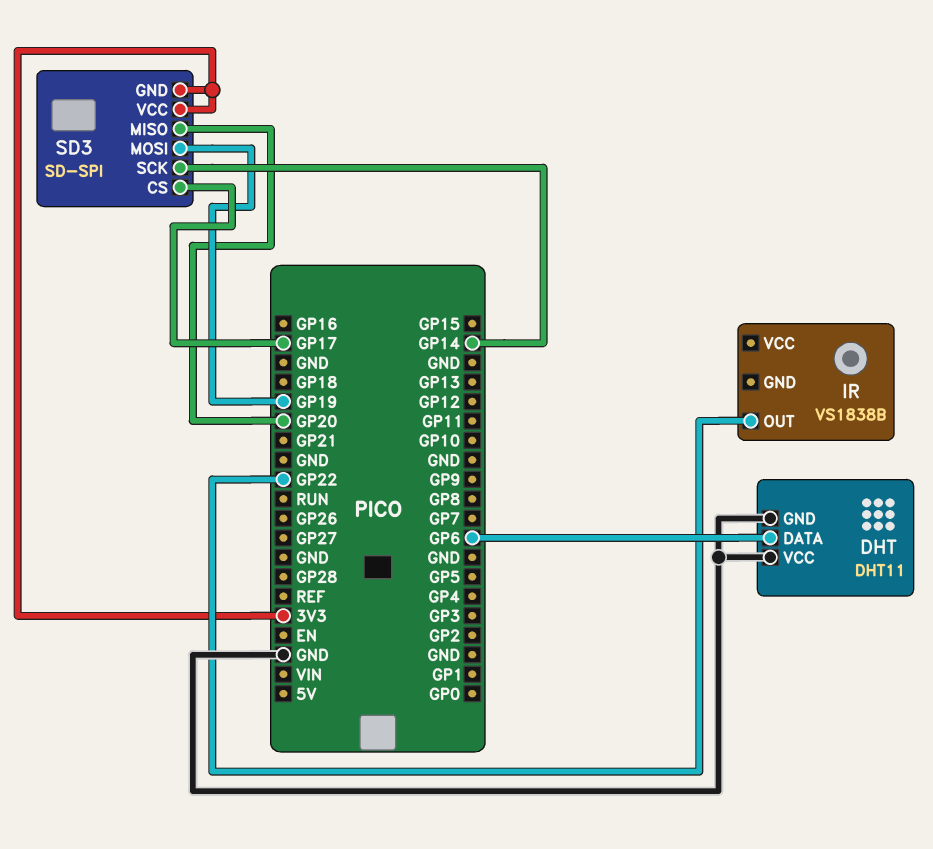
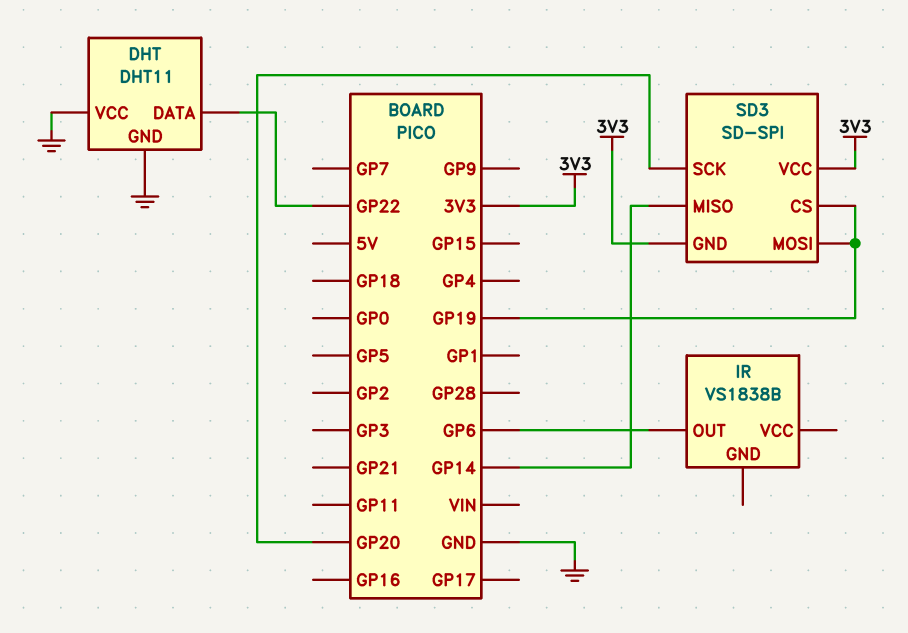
DHT pin DATA: GP6 -> GP22
IR pin OUT: GP22 -> GP6
SD3 pin CS: GP17 -> GP19
SD3 pin MISO: GP20 -> GP14
SD3 pin SCK: GP14 -> GP20

